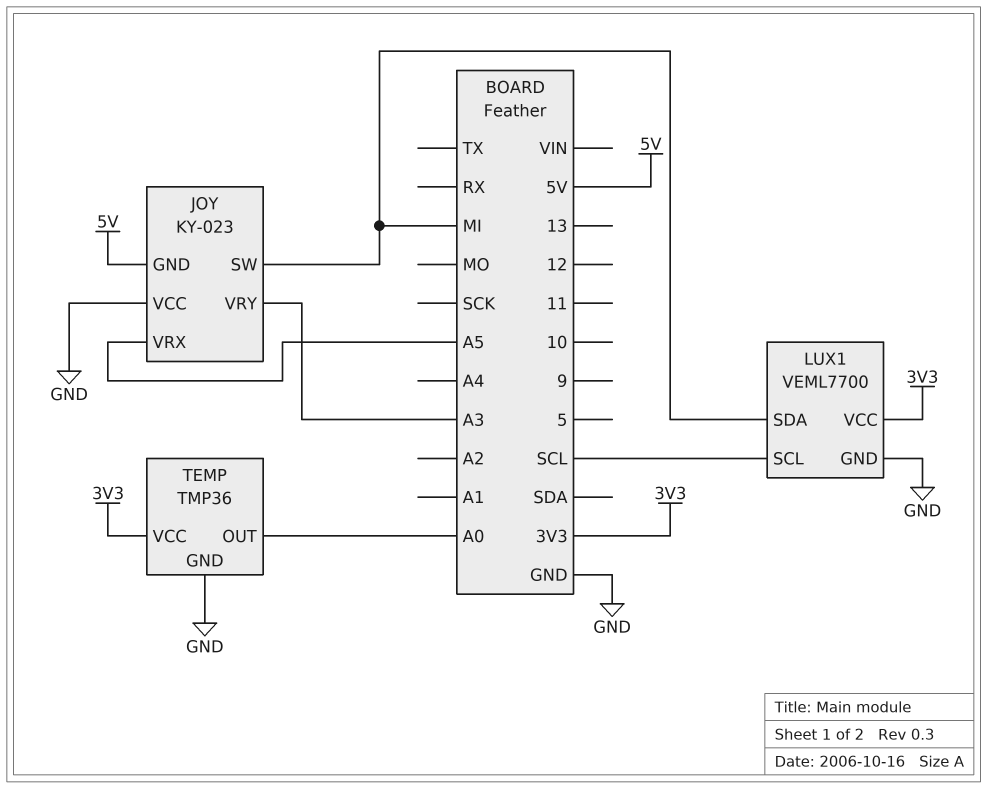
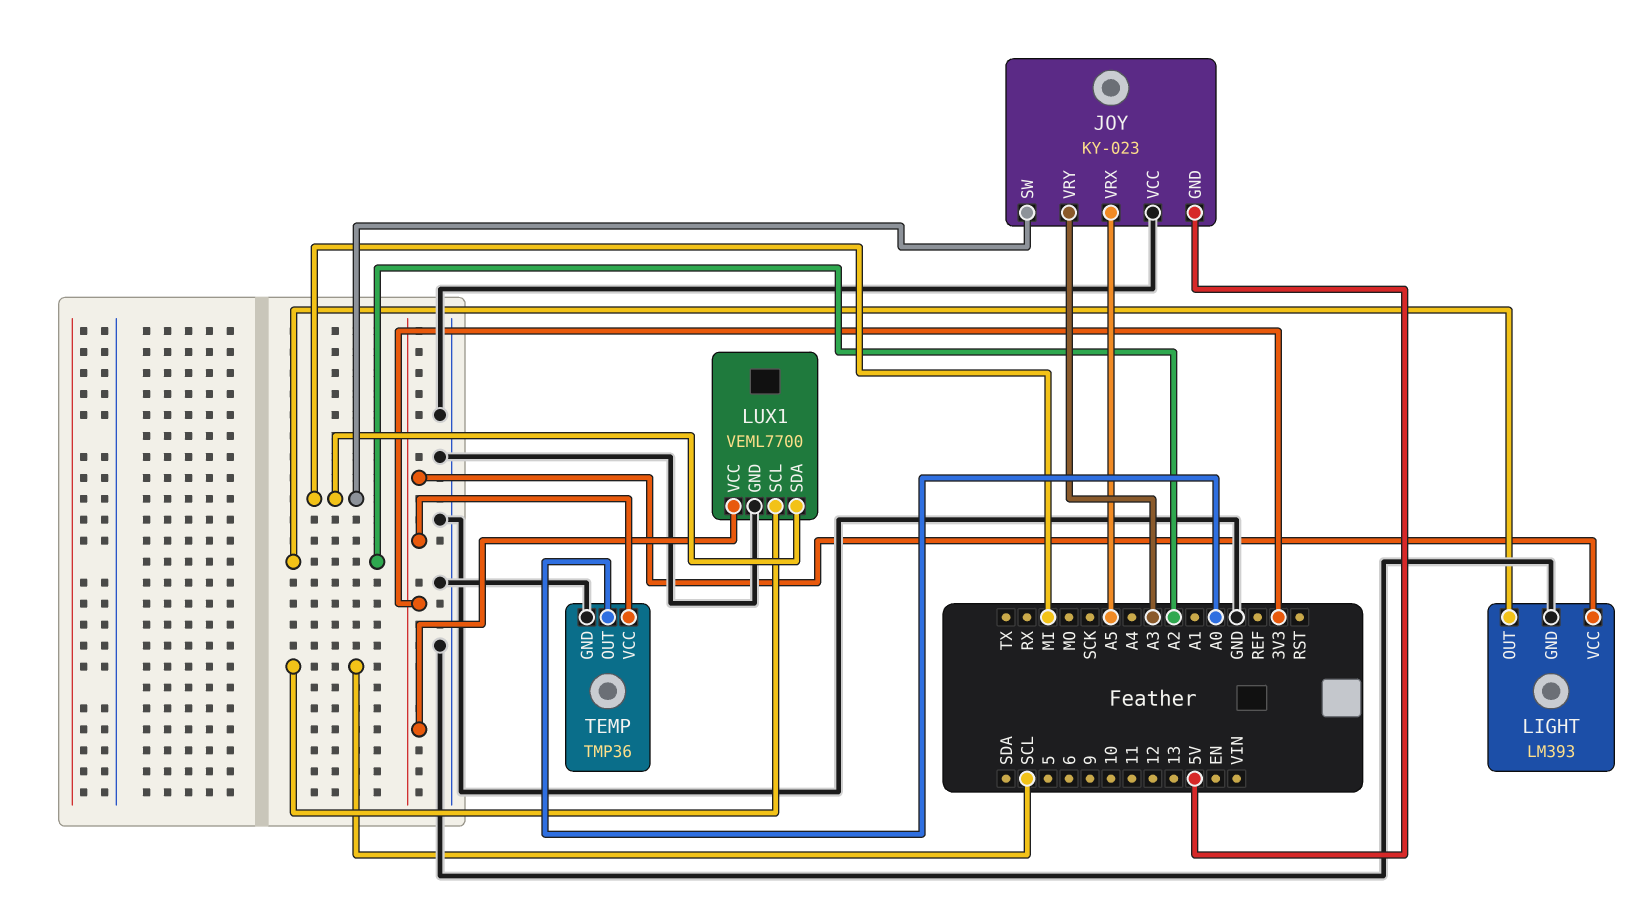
LIGHT: none -> LM393
LIGHT pin GND: none -> GND
LIGHT pin OUT: none -> A2
LIGHT pin VCC: none -> 3V3

